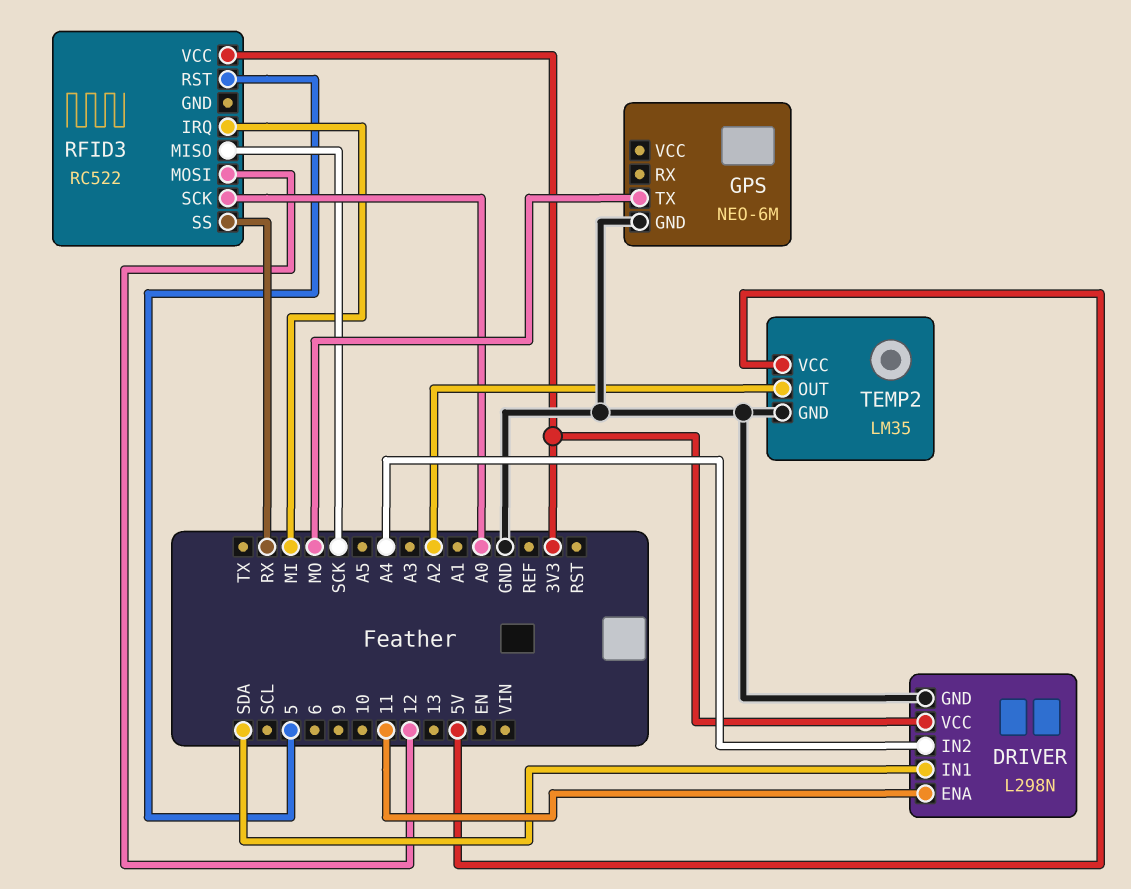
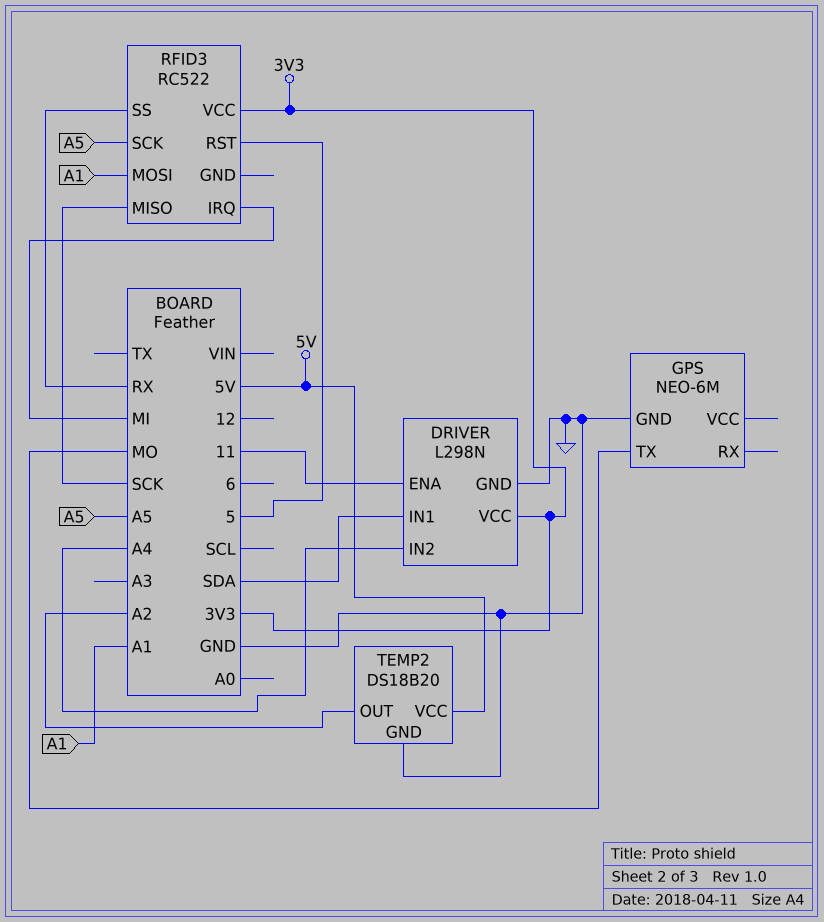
RFID3 pin MOSI: 12 -> A1
RFID3 pin SCK: A0 -> A5
TEMP2: LM35 -> DS18B20

